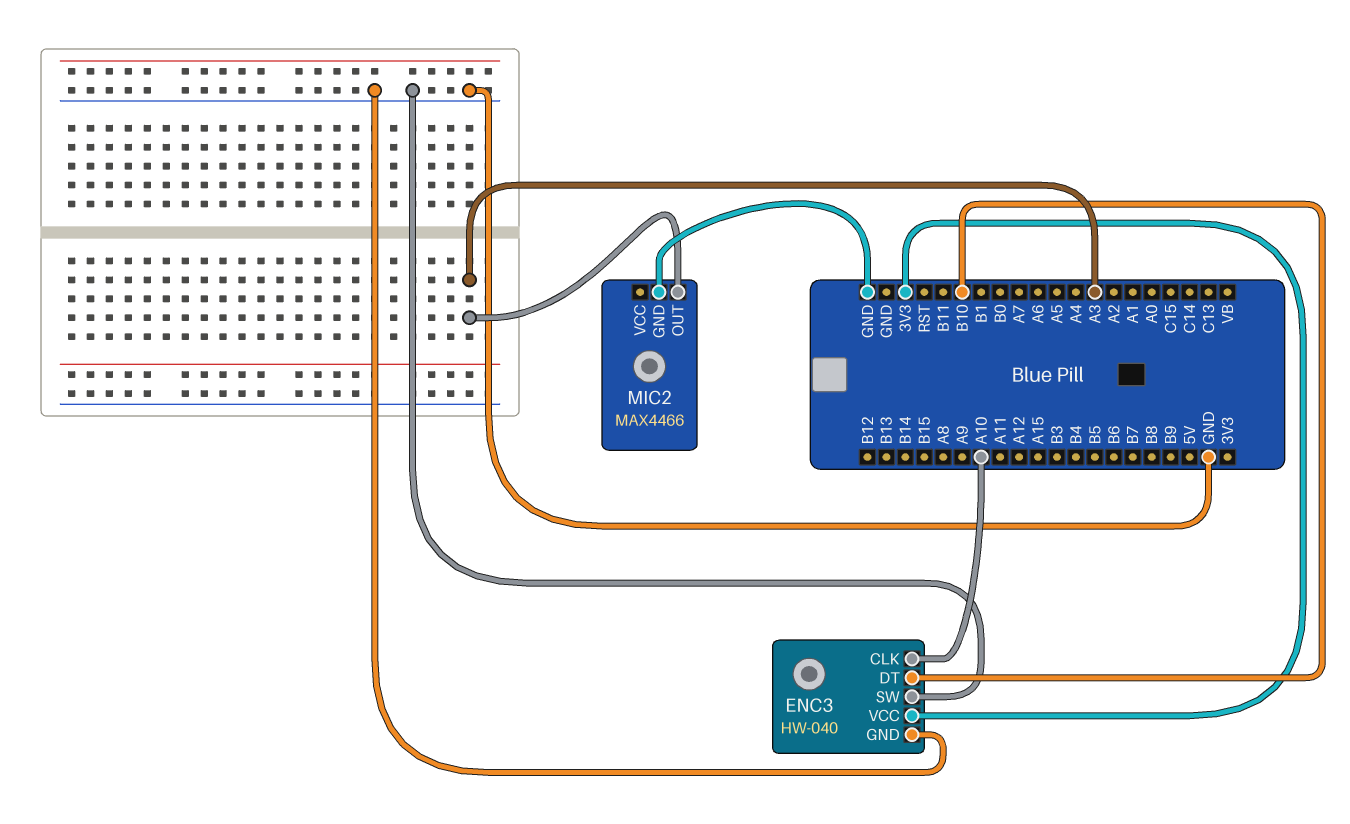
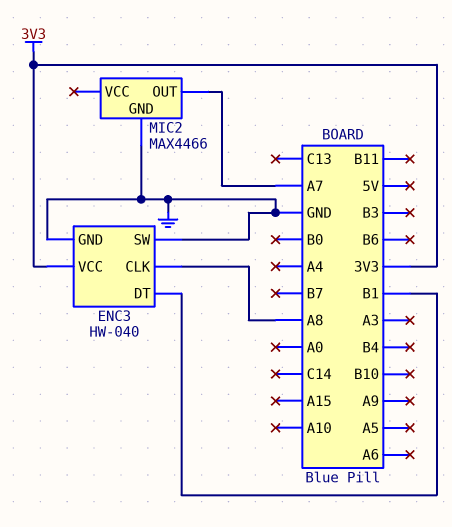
ENC3 pin CLK: A10 -> A8
ENC3 pin DT: B10 -> B1
MIC2 pin OUT: A3 -> A7

